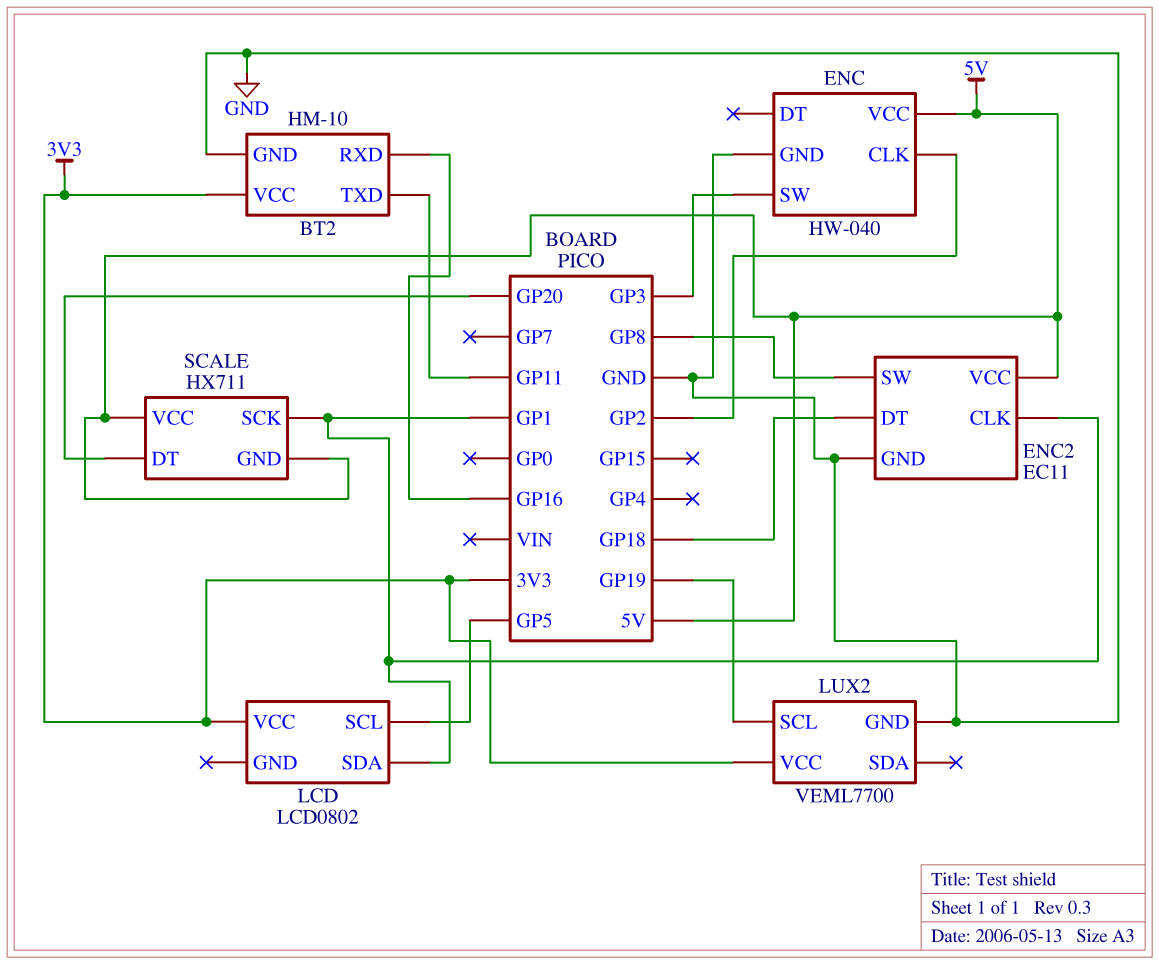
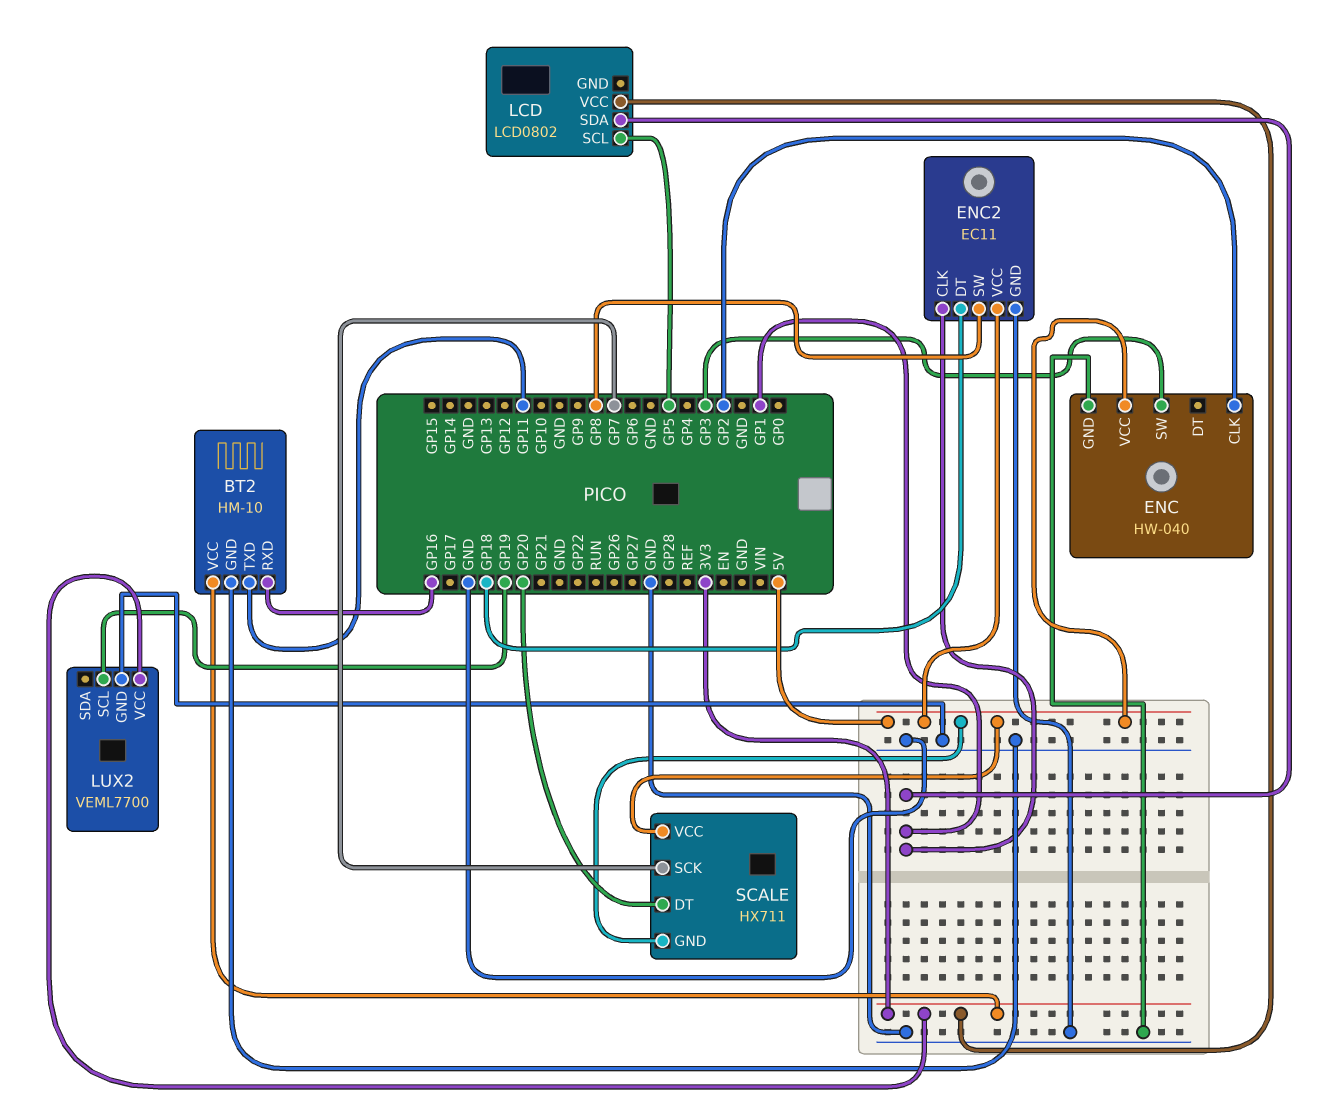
SCALE pin SCK: GP1 -> GP7

